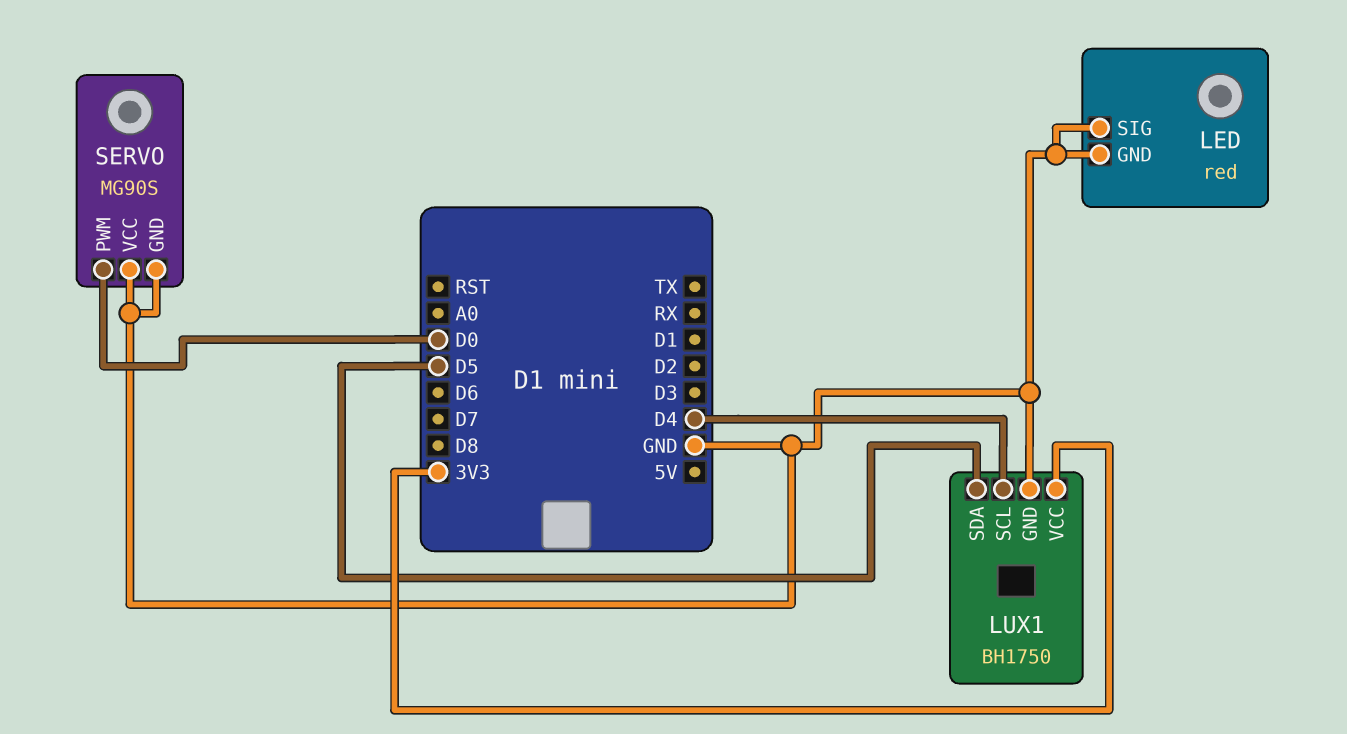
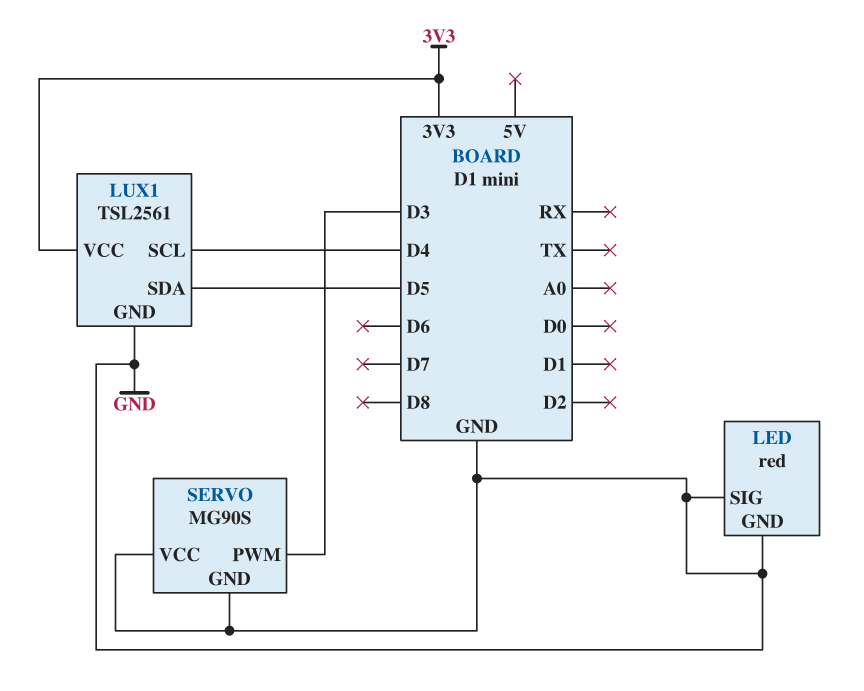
LUX1: BH1750 -> TSL2561
SERVO pin PWM: D0 -> D3

